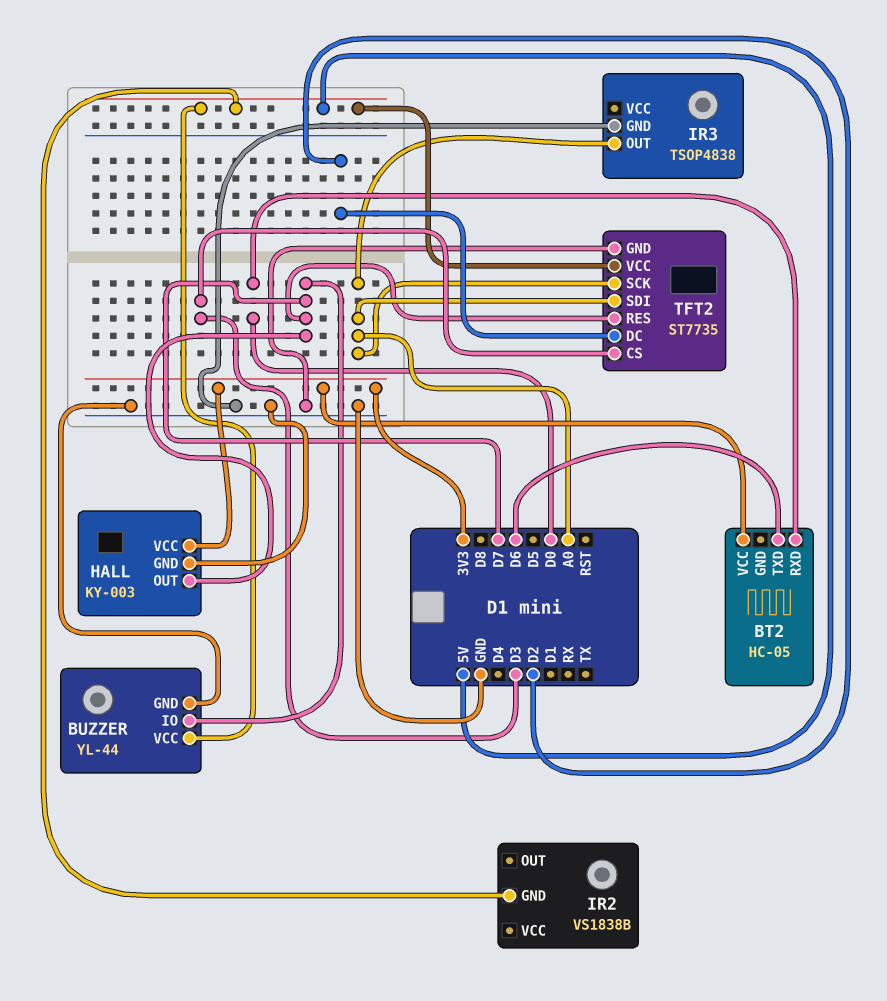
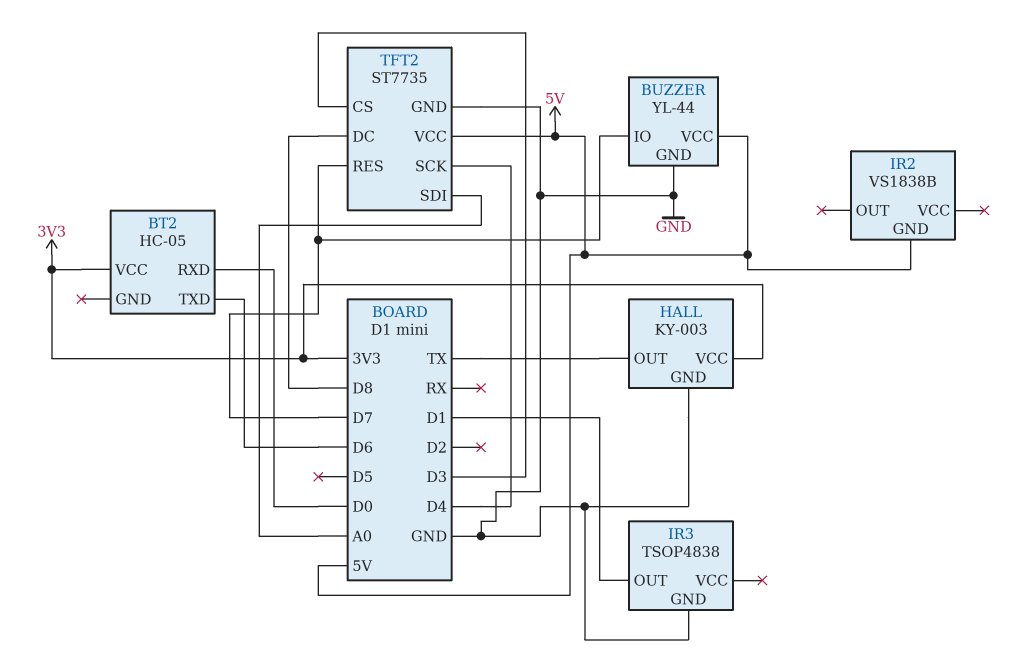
HALL pin OUT: D7 -> TX
IR3 pin OUT: A0 -> D1
TFT2 pin DC: D2 -> D8
TFT2 pin SCK: A0 -> D4

